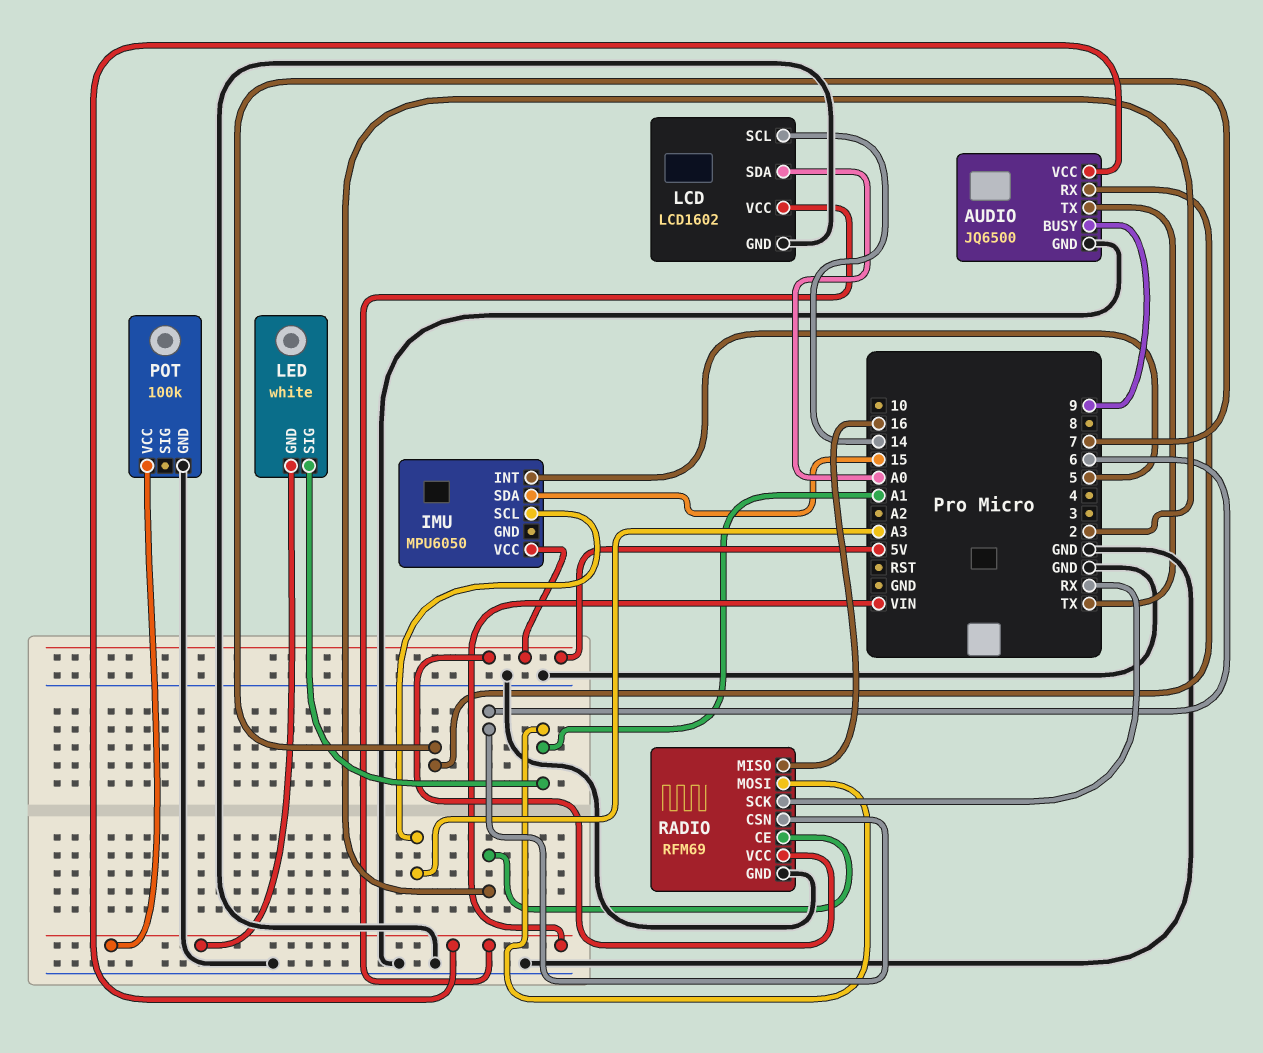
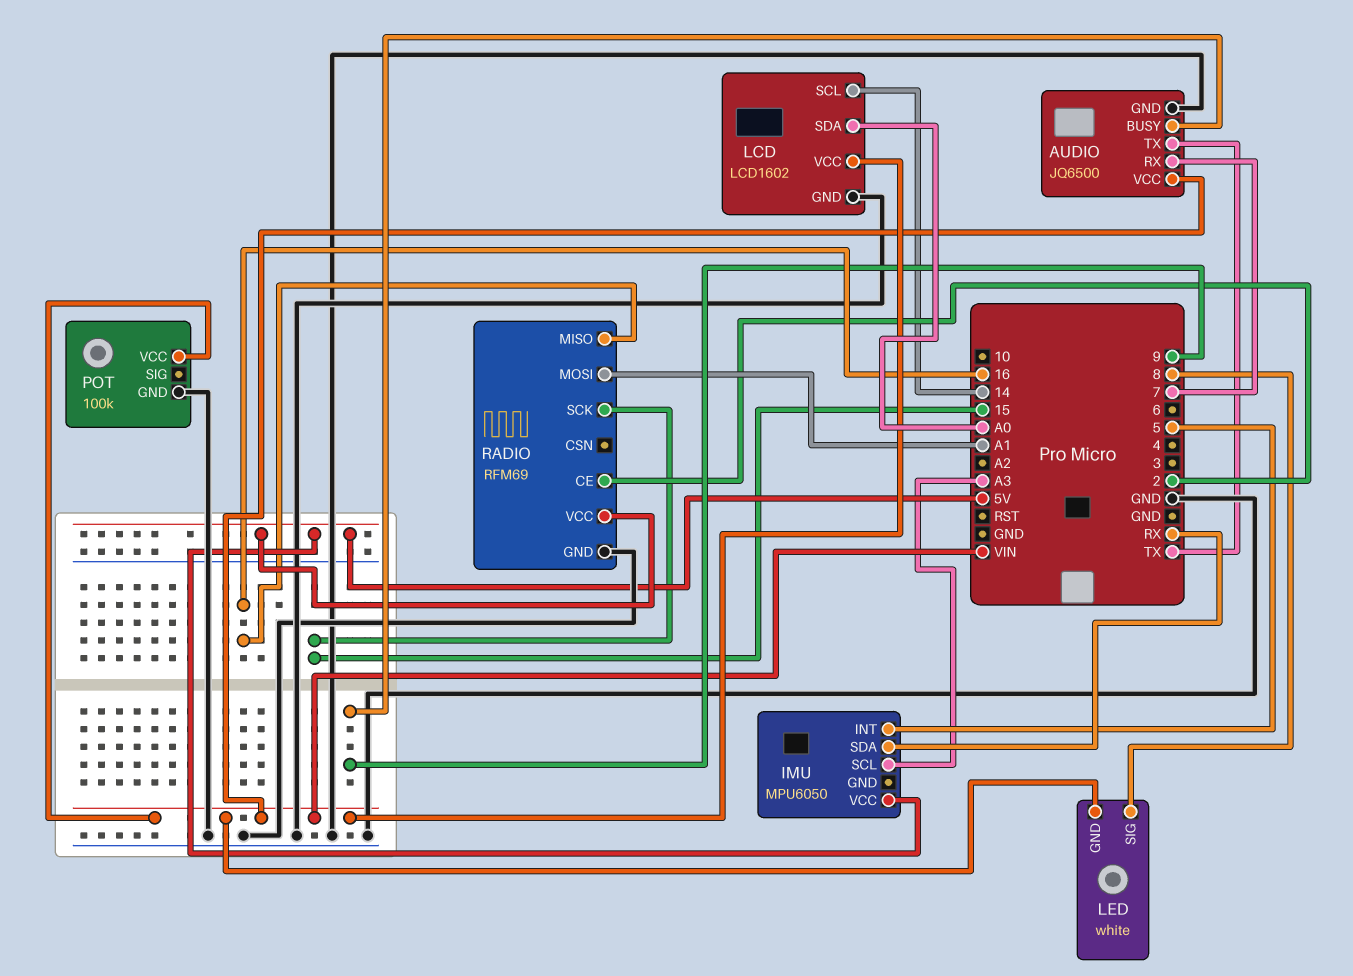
IMU pin SDA: 15 -> RX
LED pin SIG: A1 -> 8
RADIO pin CSN: 6 -> none
RADIO pin SCK: RX -> 15

